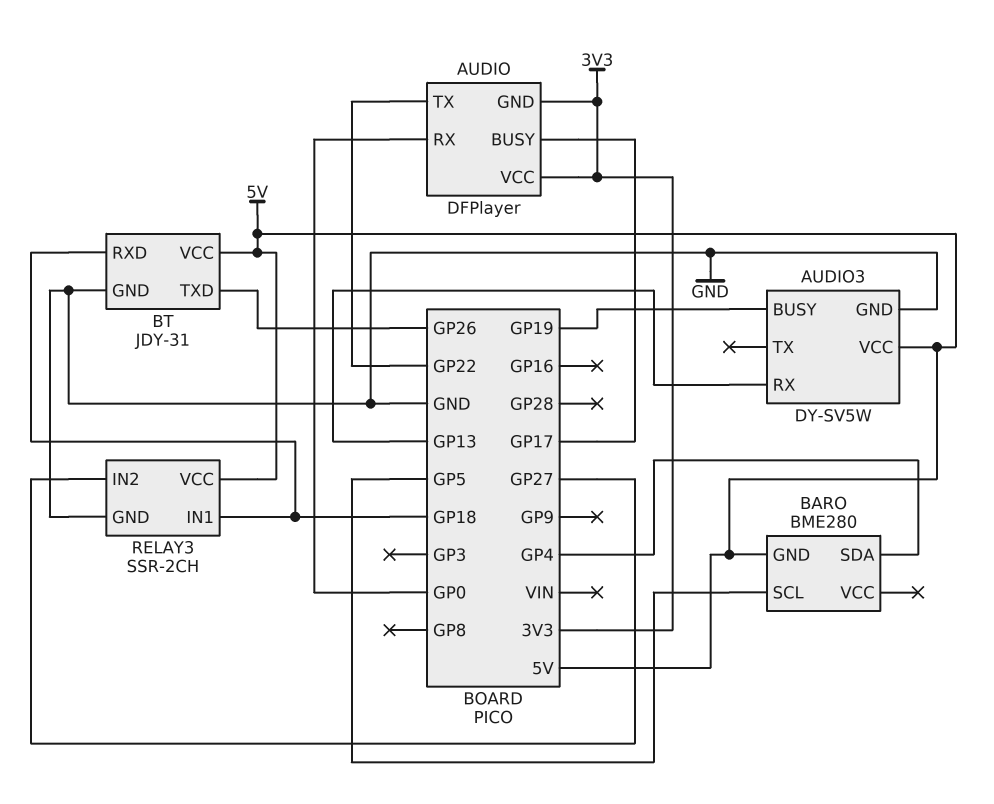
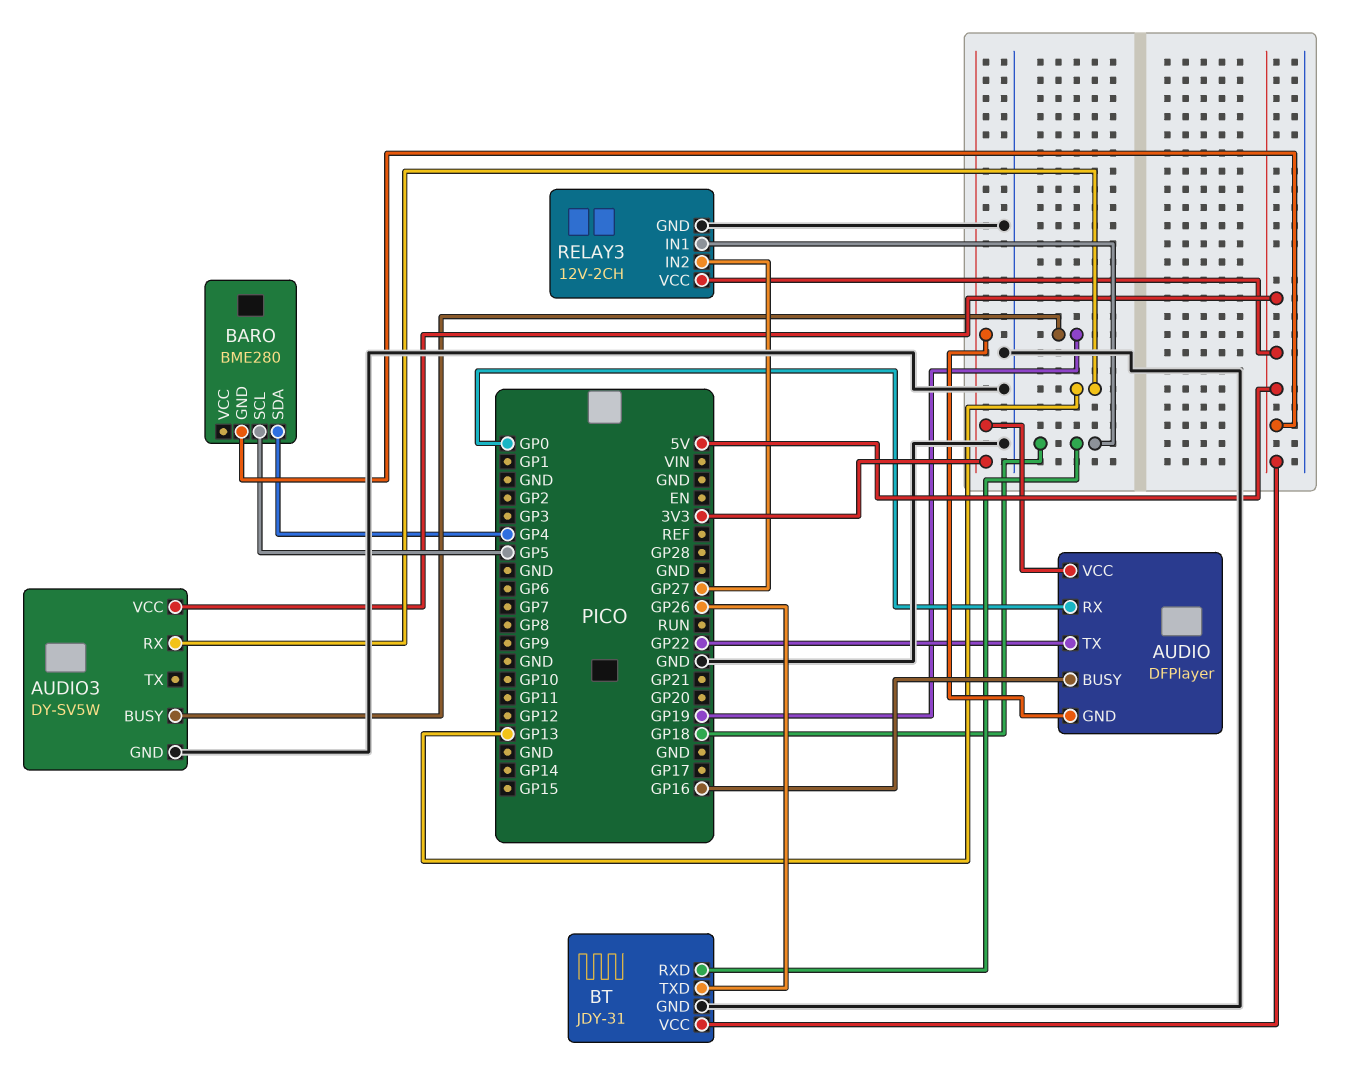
AUDIO pin BUSY: GP17 -> GP16
RELAY3: SSR-2CH -> 12V-2CH

